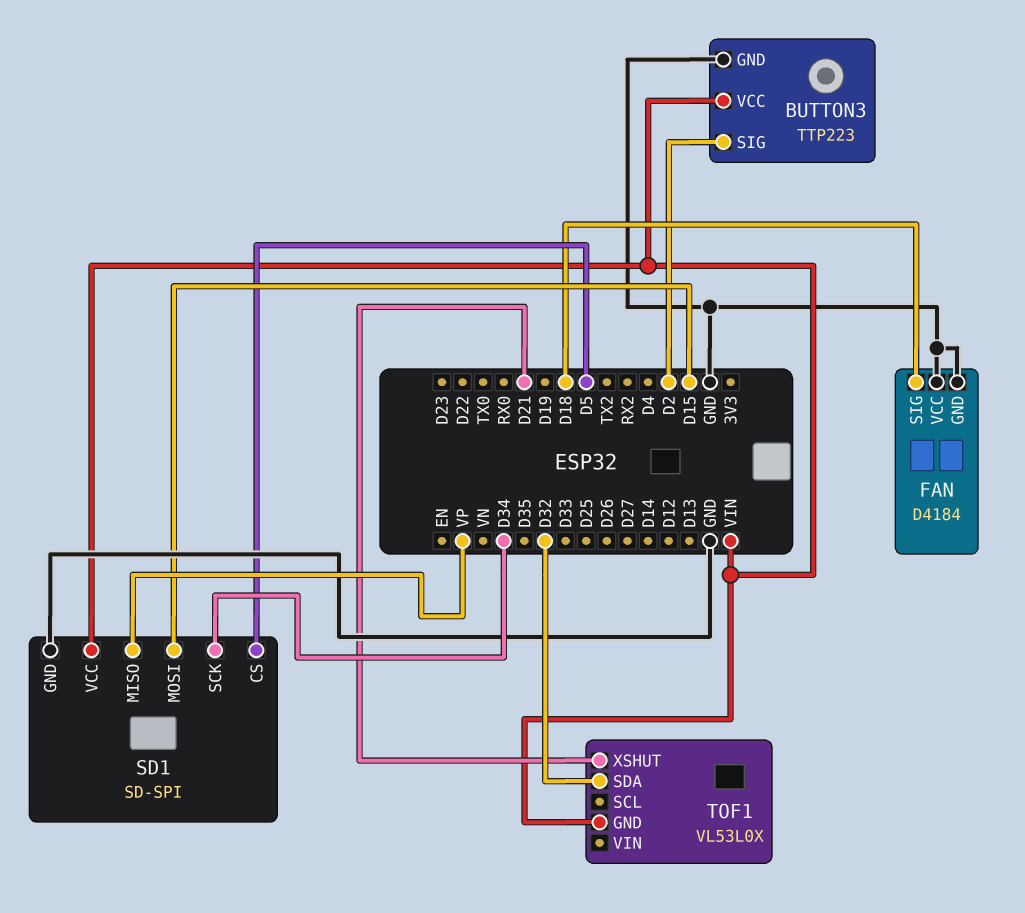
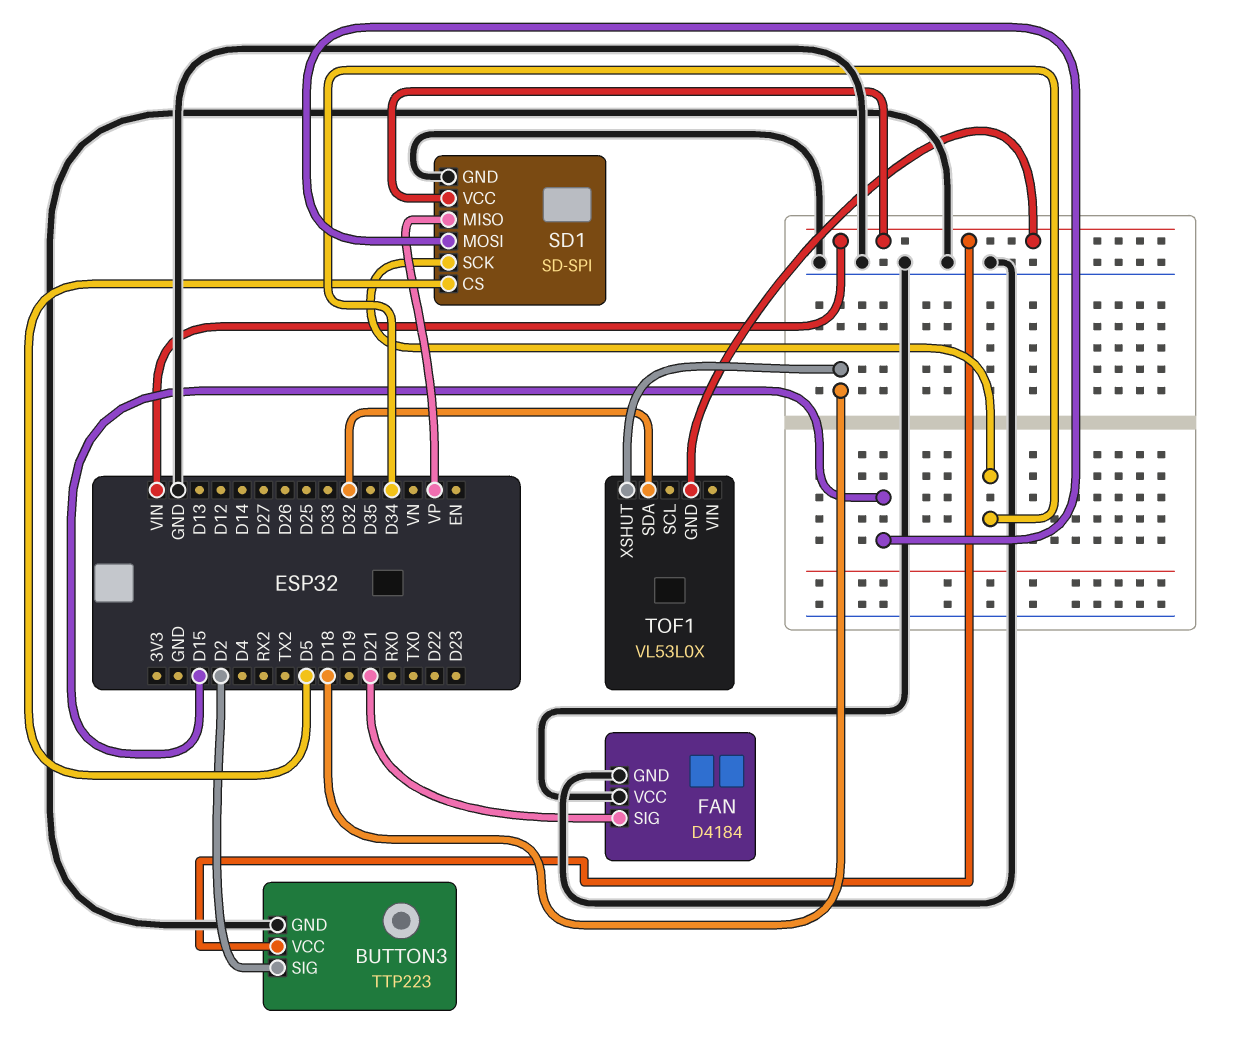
FAN pin SIG: D18 -> D21
TOF1 pin XSHUT: D21 -> D18

